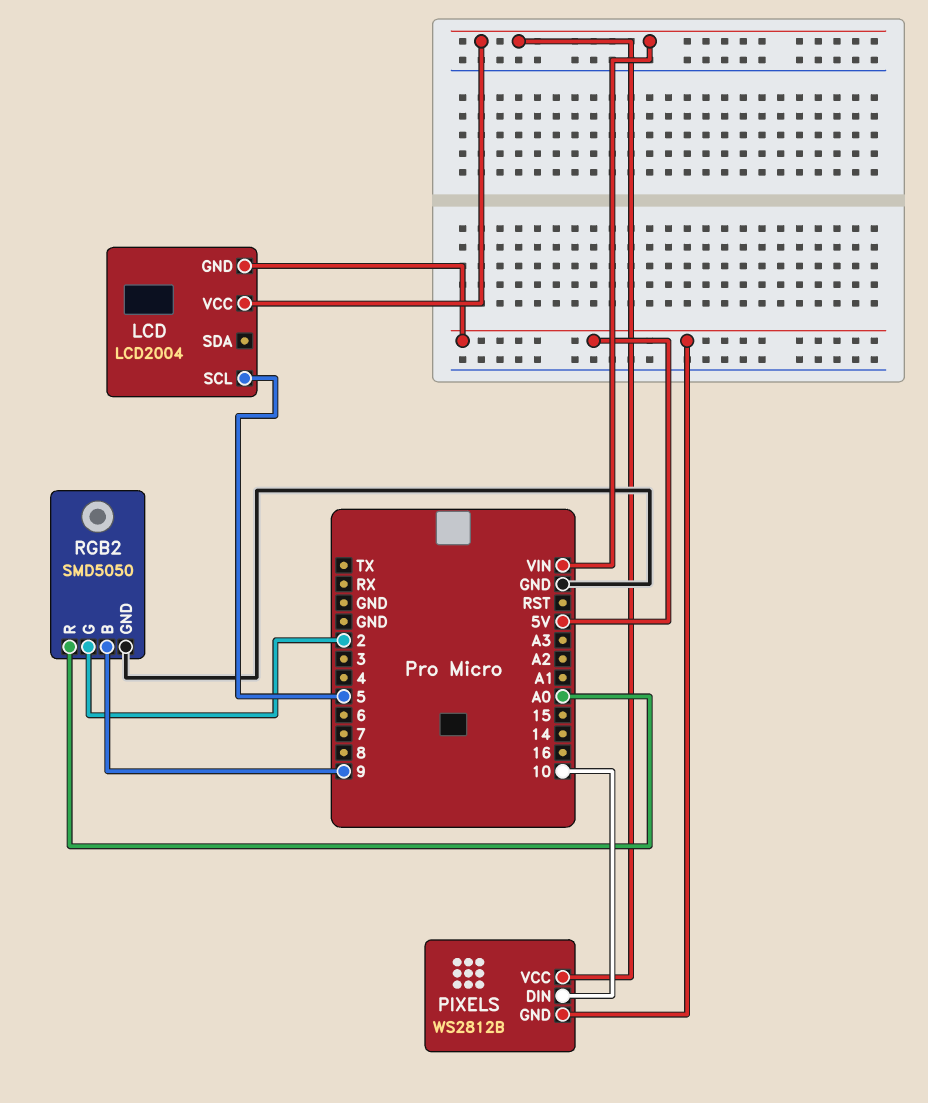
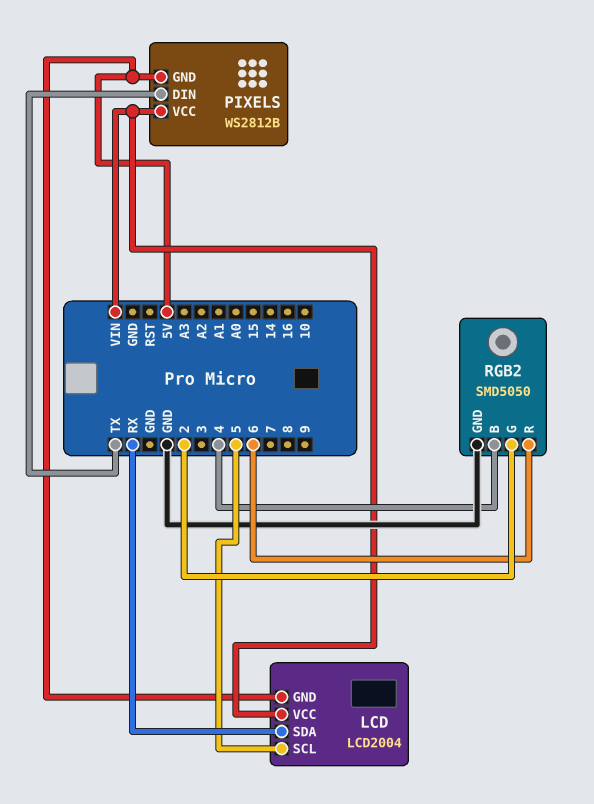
LCD pin SDA: none -> RX
PIXELS pin DIN: 10 -> TX
RGB2 pin B: 9 -> 4
RGB2 pin R: A0 -> 6

